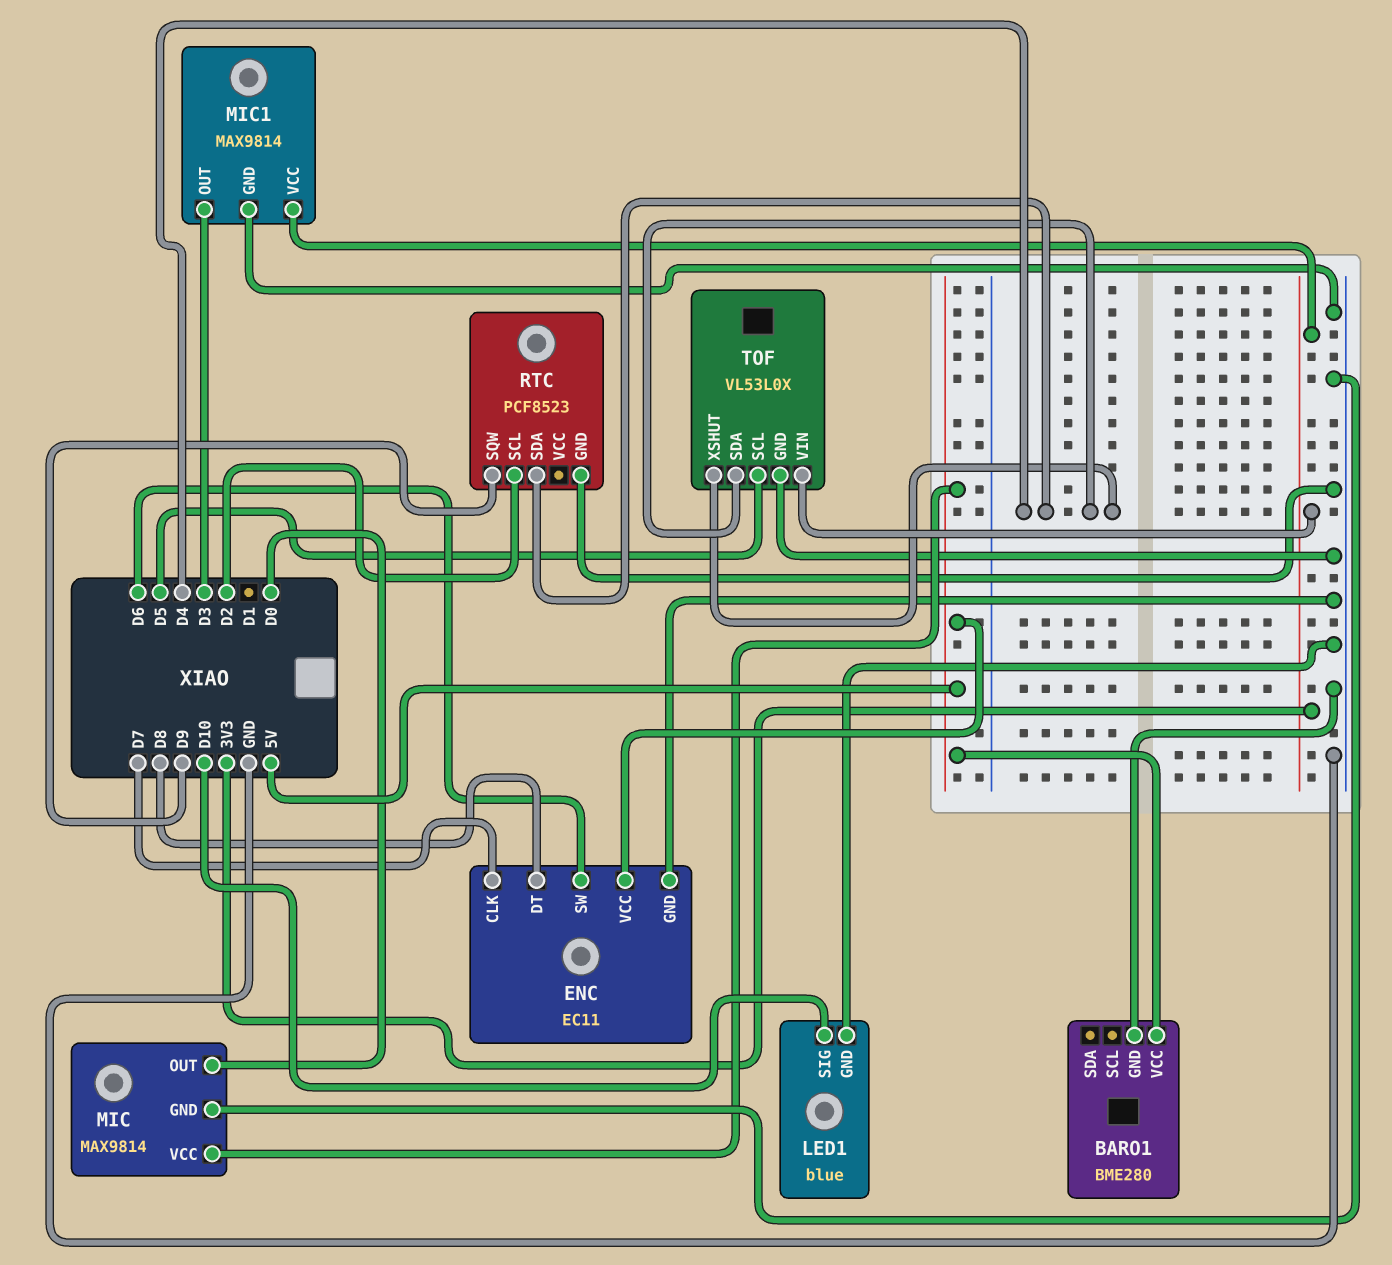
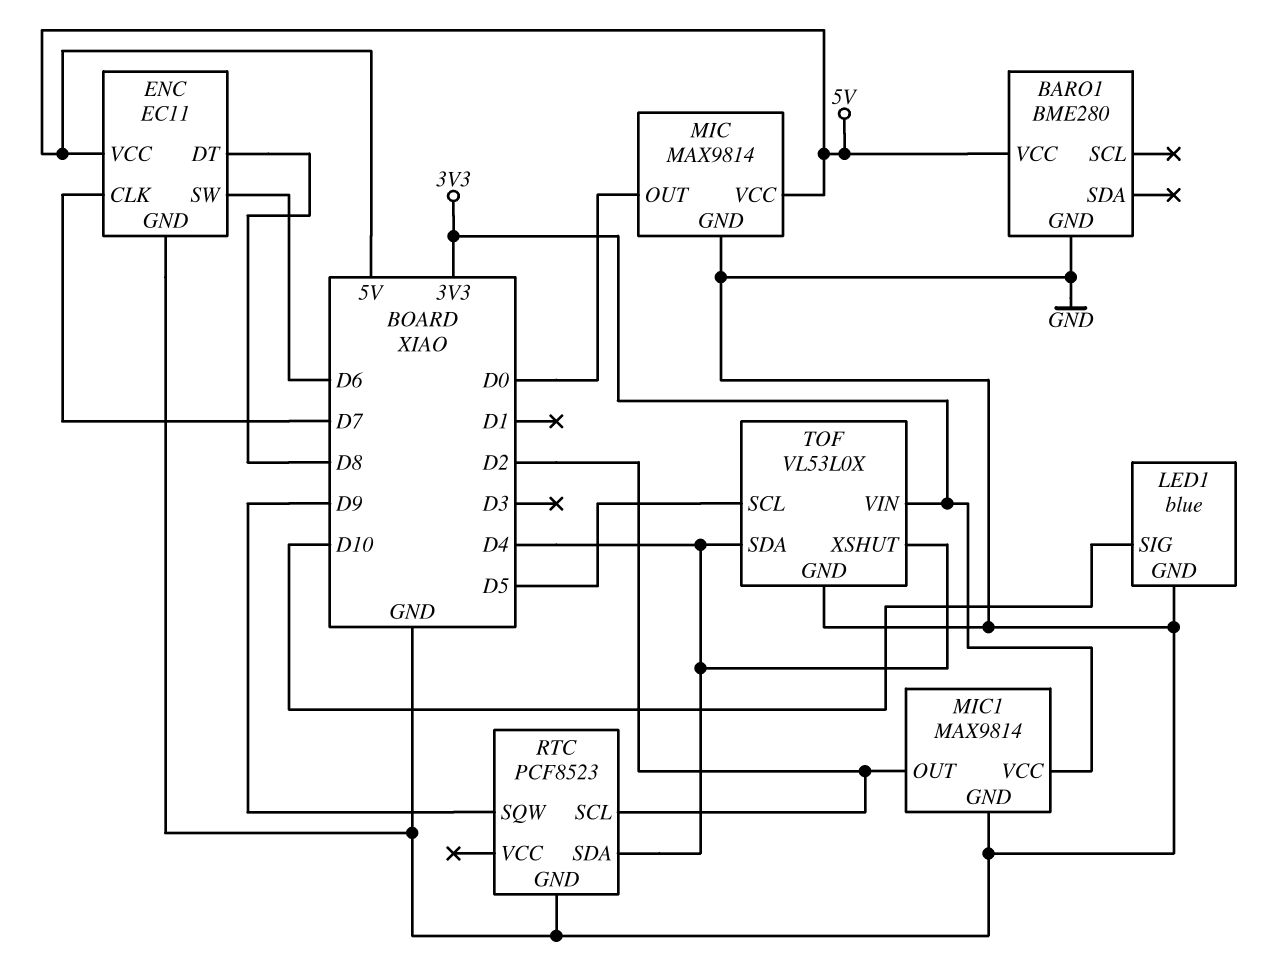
MIC1 pin OUT: D3 -> D2

